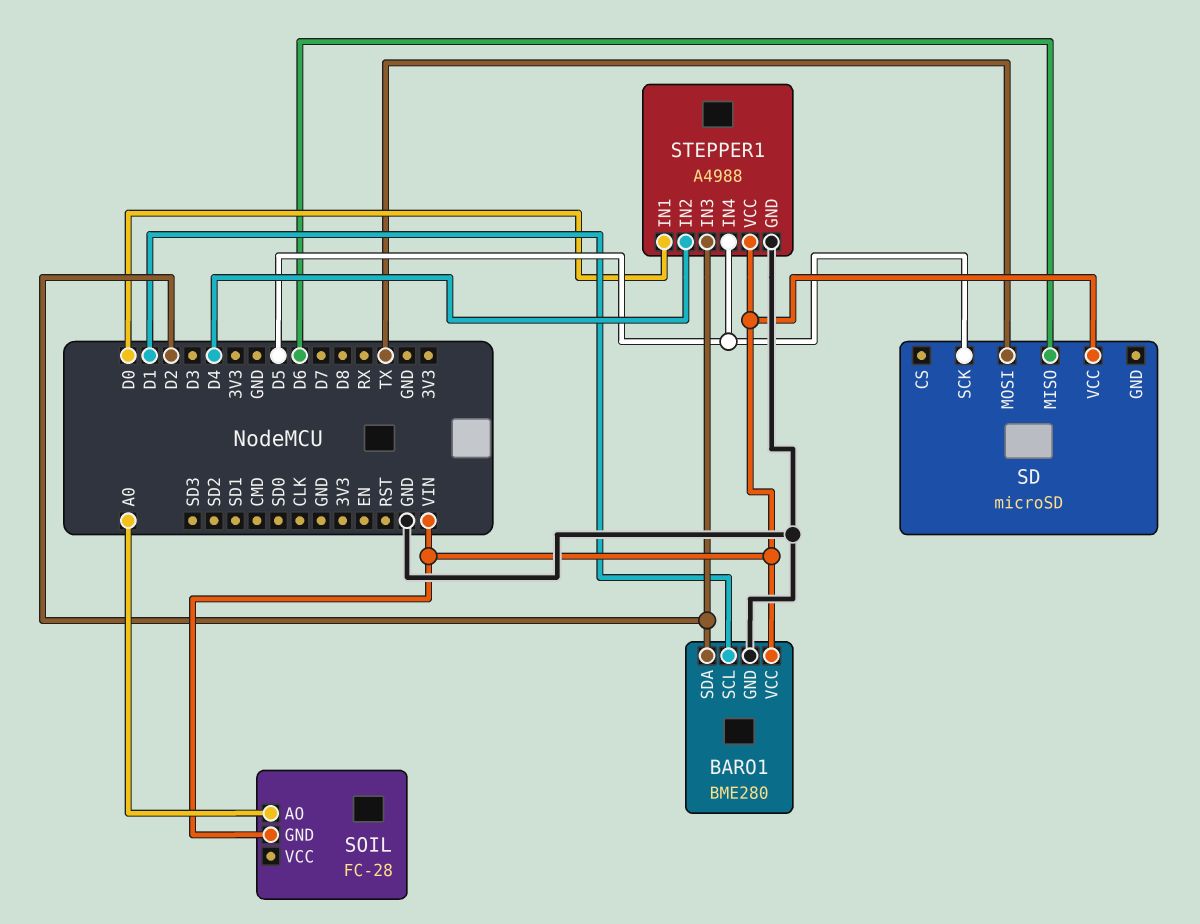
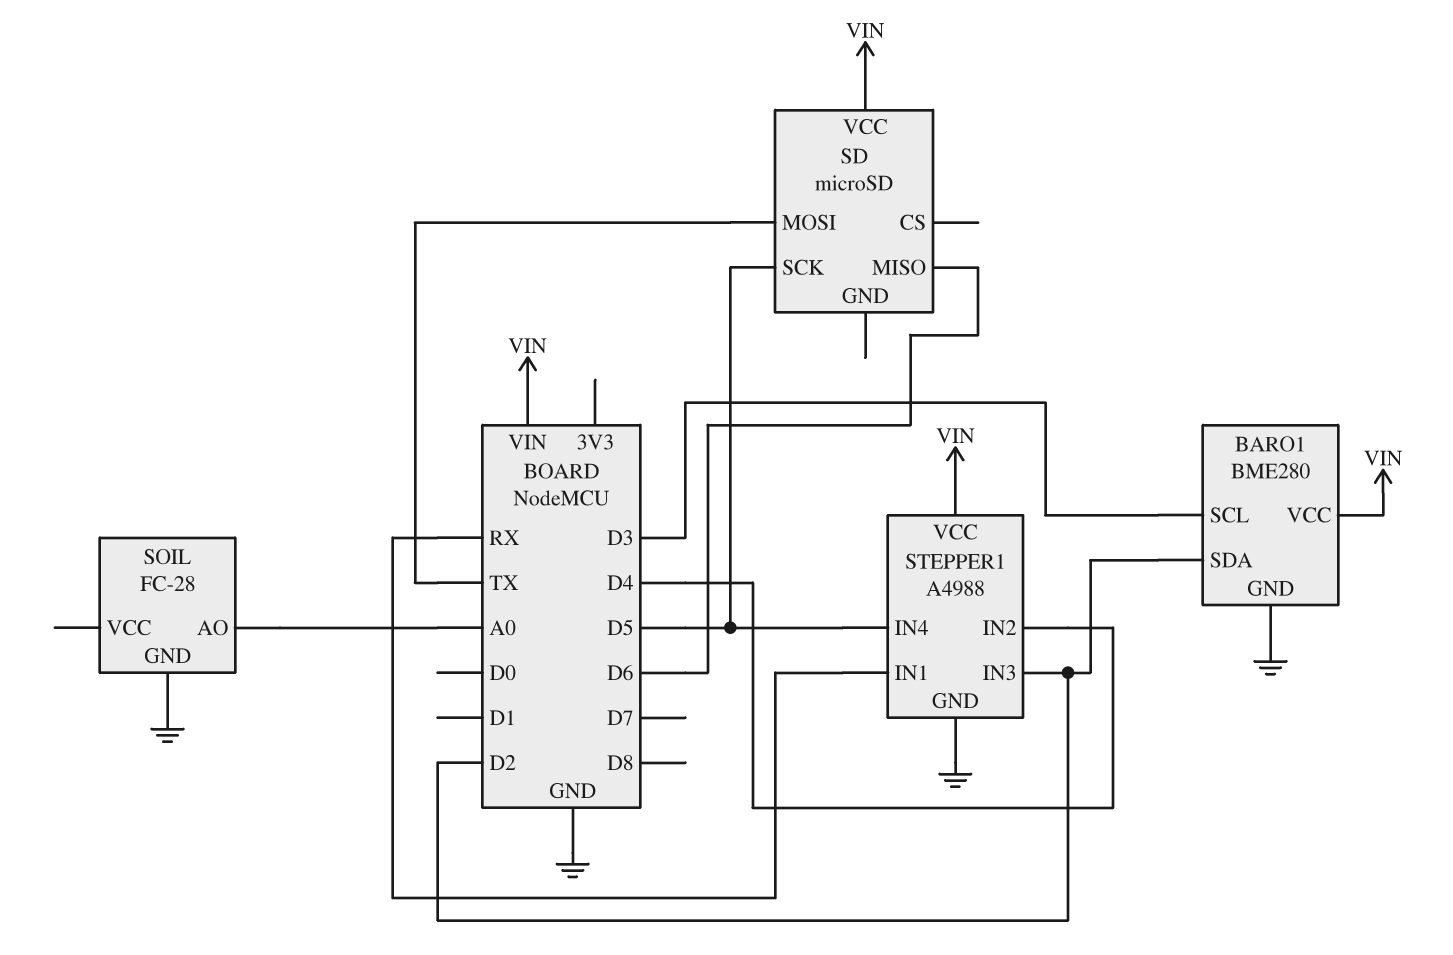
BARO1 pin SCL: D1 -> D3
SOIL pin GND: VIN -> GND
STEPPER1 pin IN1: D0 -> RX

